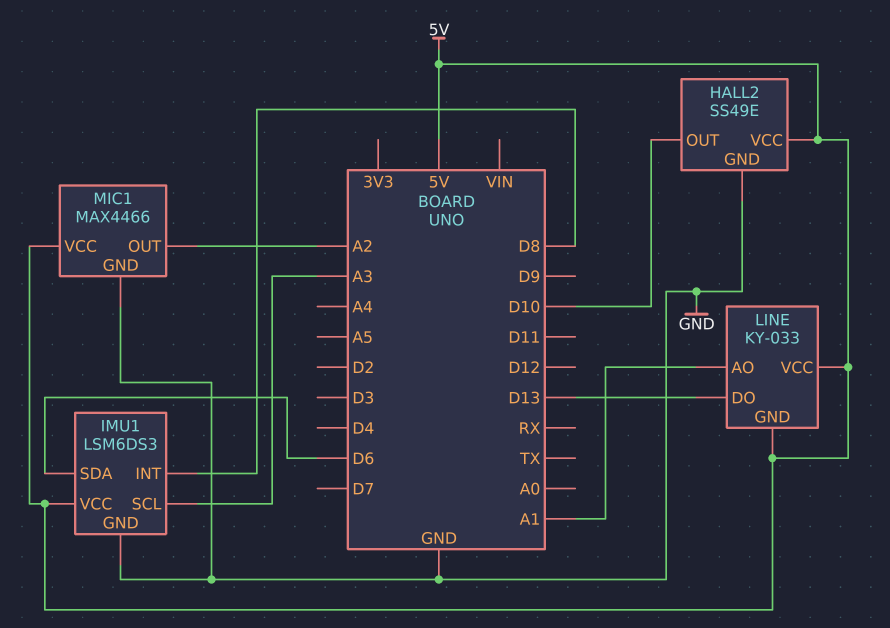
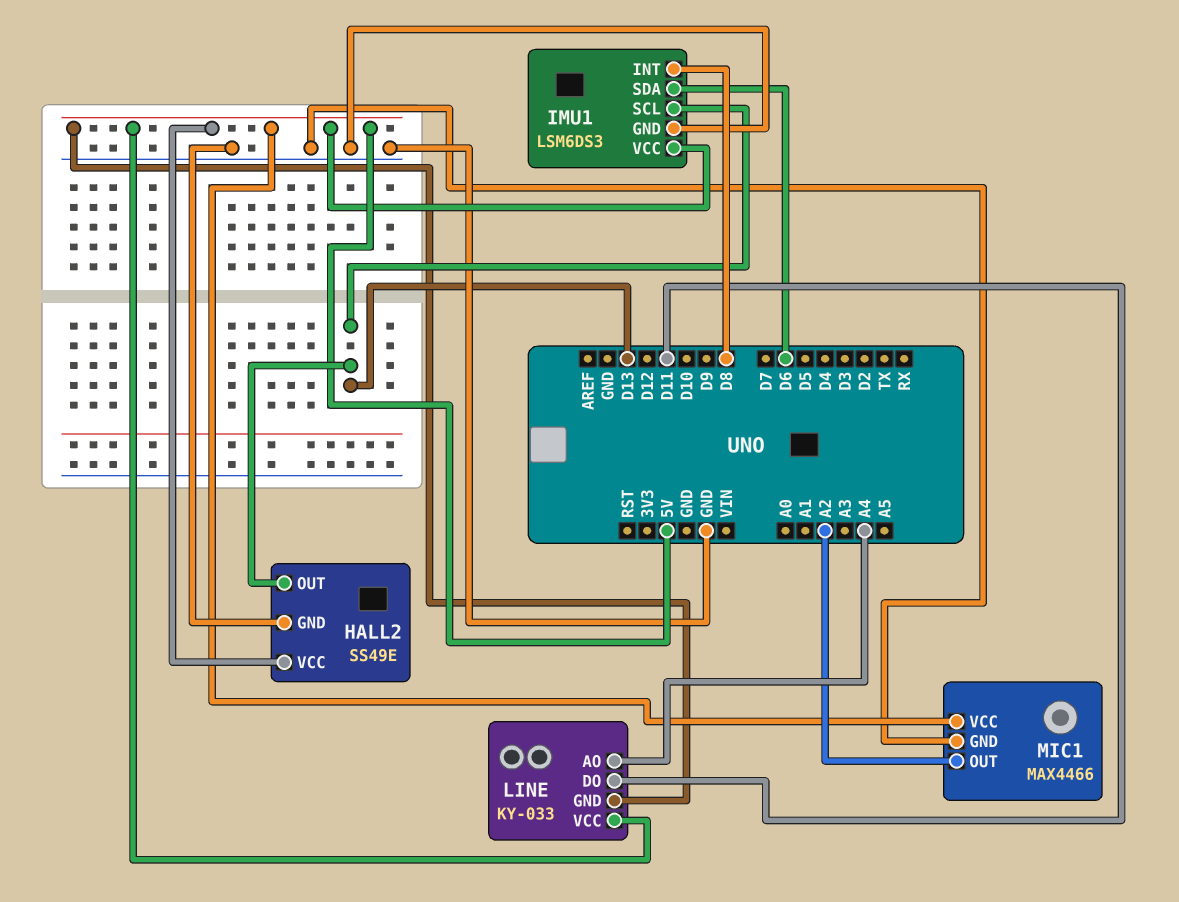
HALL2 pin OUT: D10 -> D13
IMU1 pin SCL: A3 -> D13
LINE pin AO: A1 -> A4
LINE pin DO: D13 -> D11

